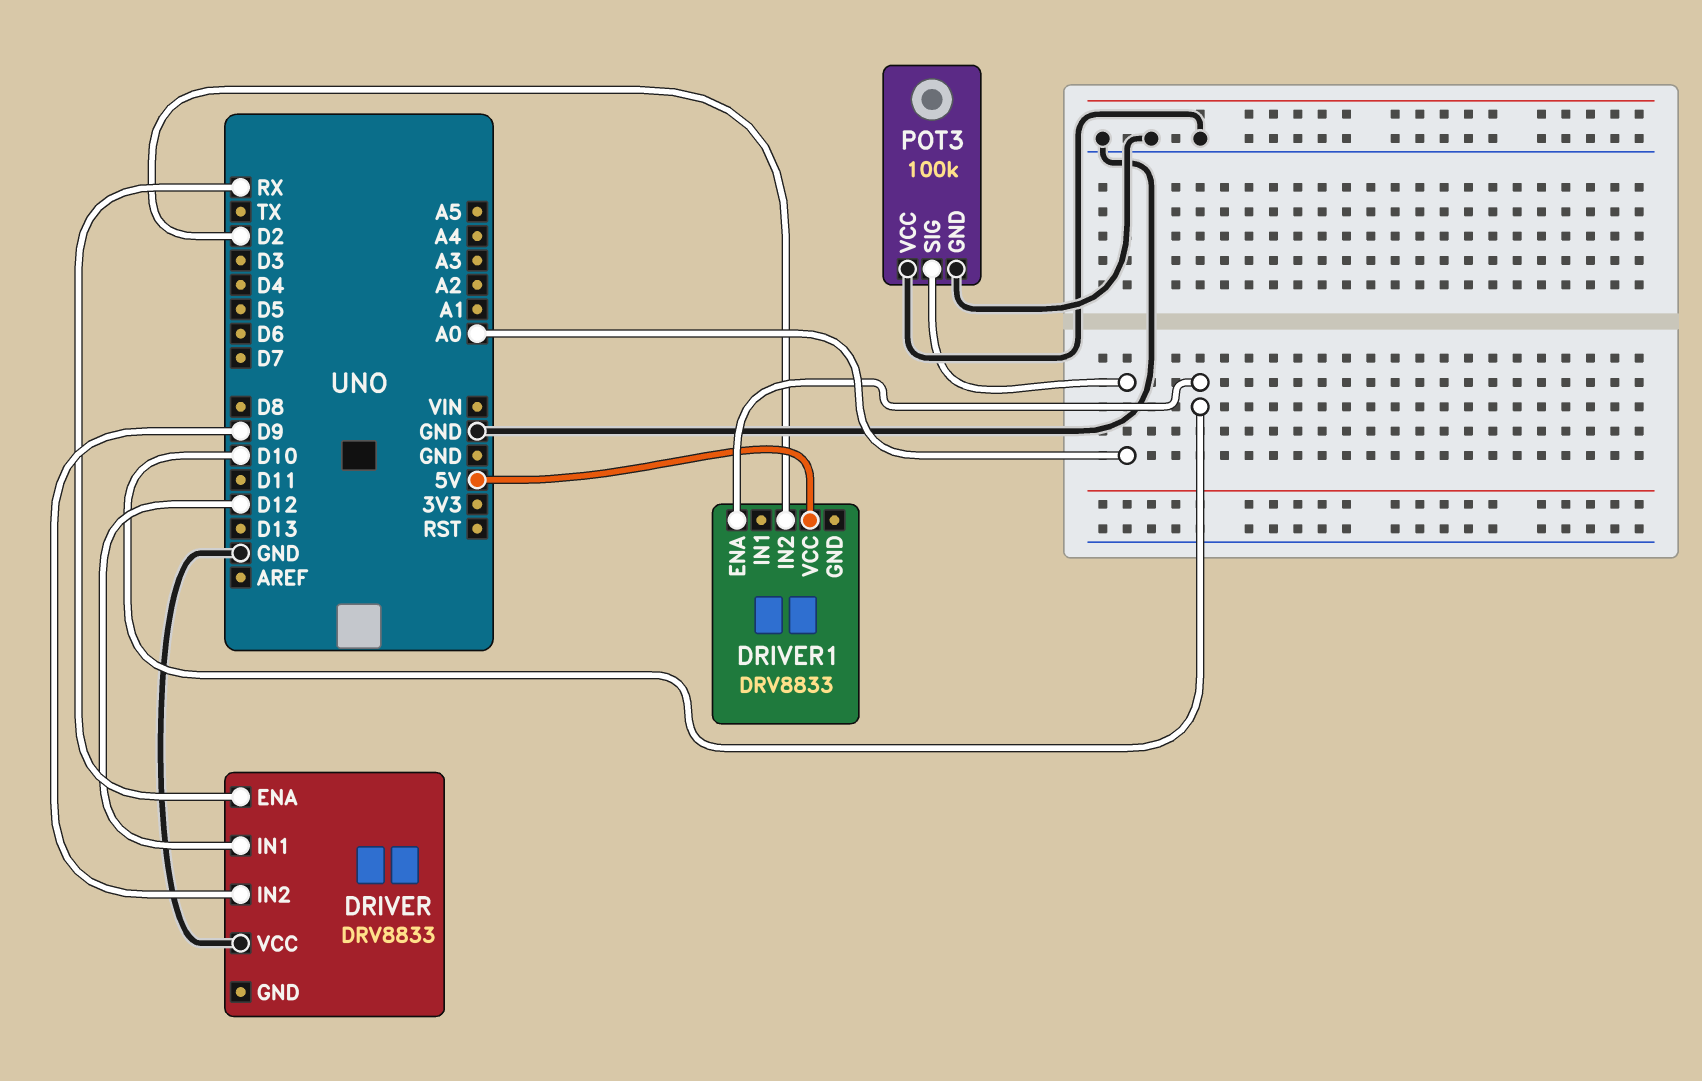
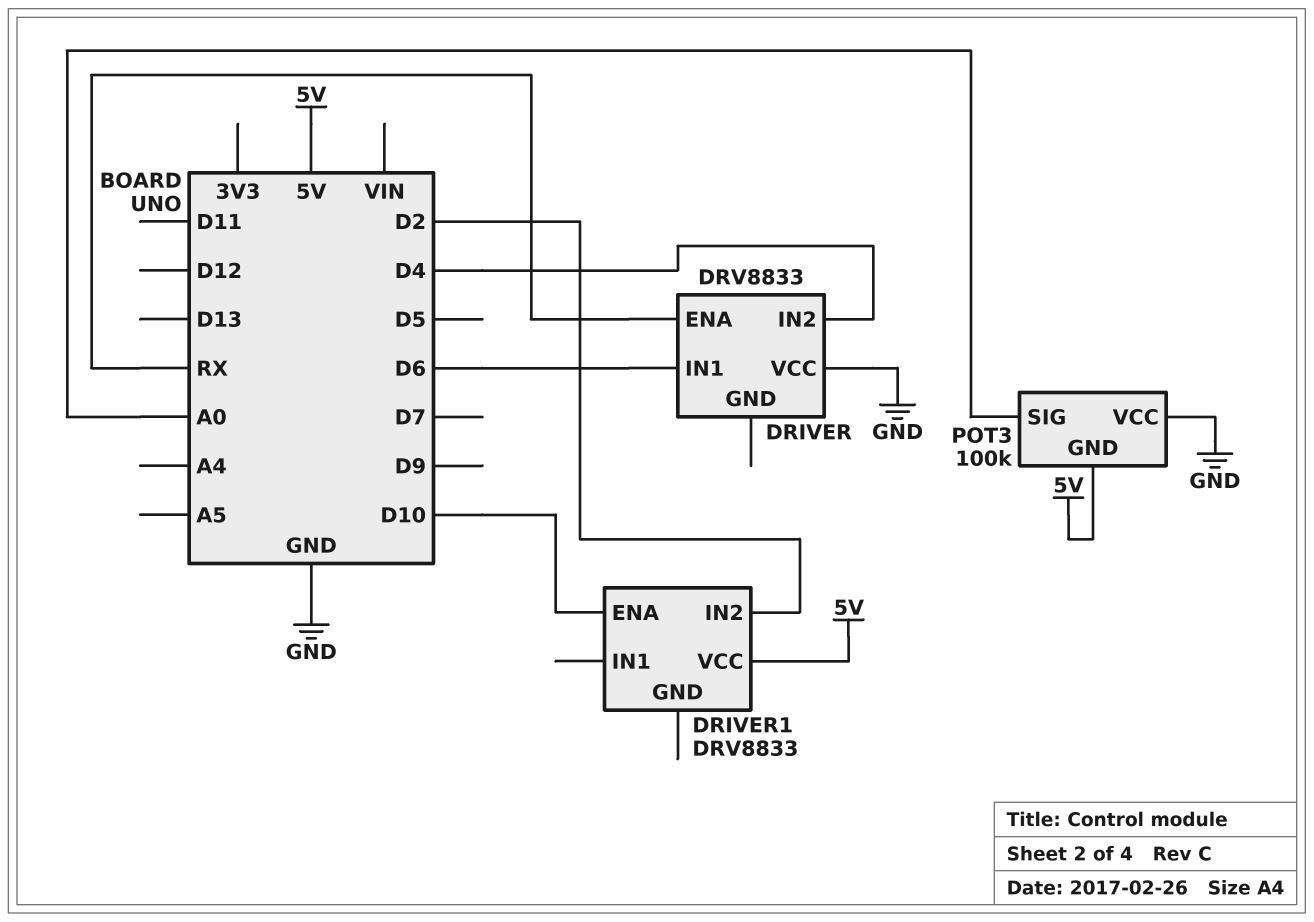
DRIVER pin IN1: D12 -> D6
DRIVER pin IN2: D9 -> D4
POT3 pin GND: GND -> 5V

